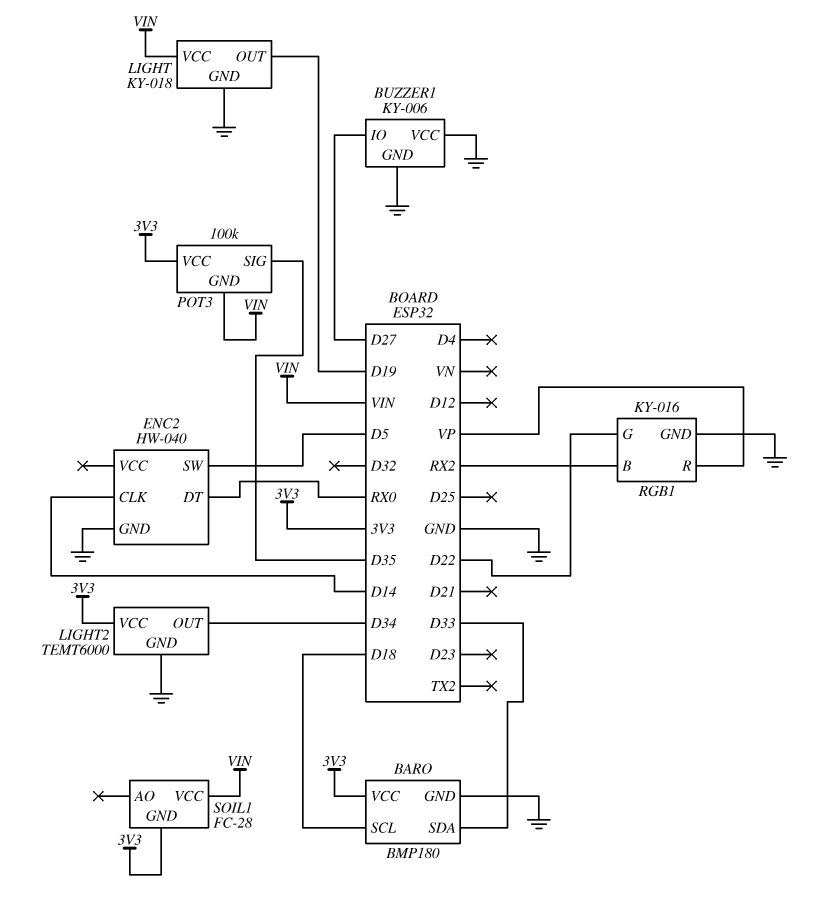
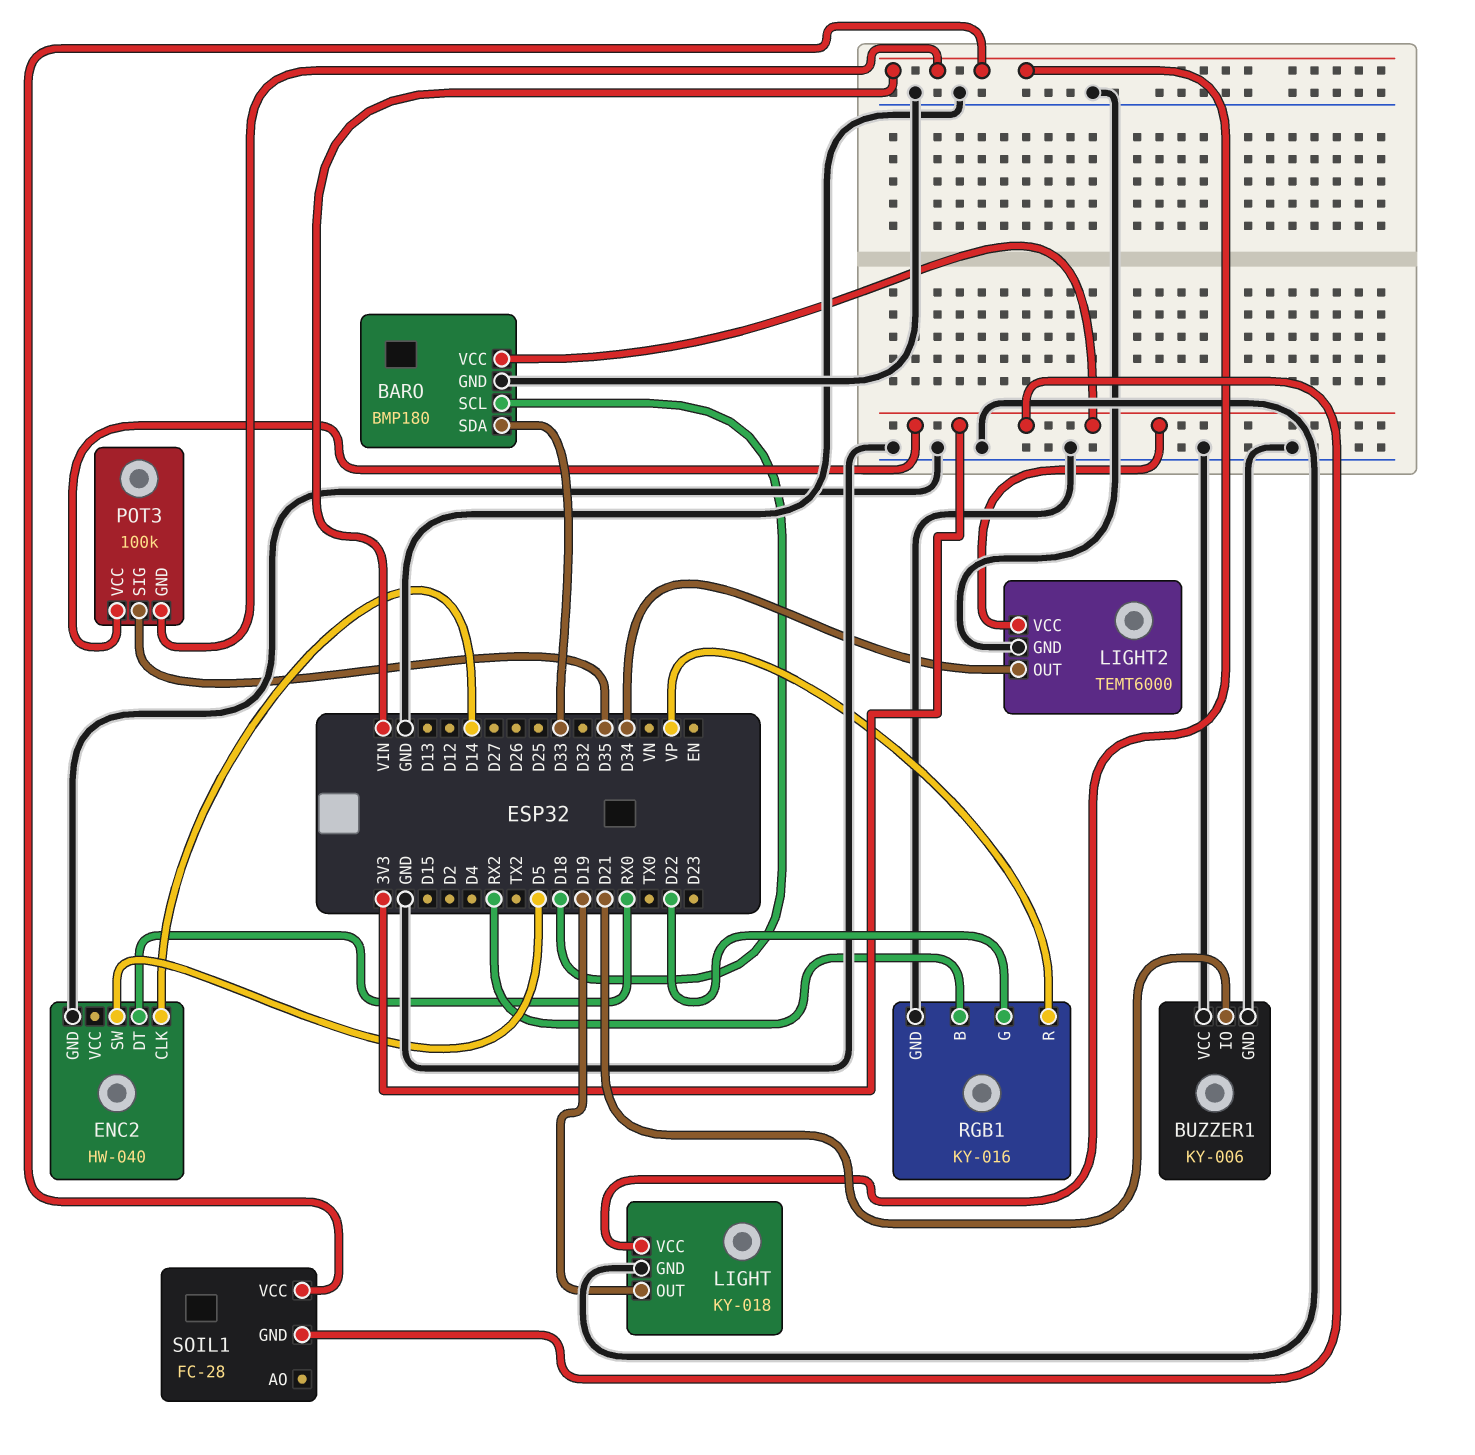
BUZZER1 pin IO: D27 -> D21

